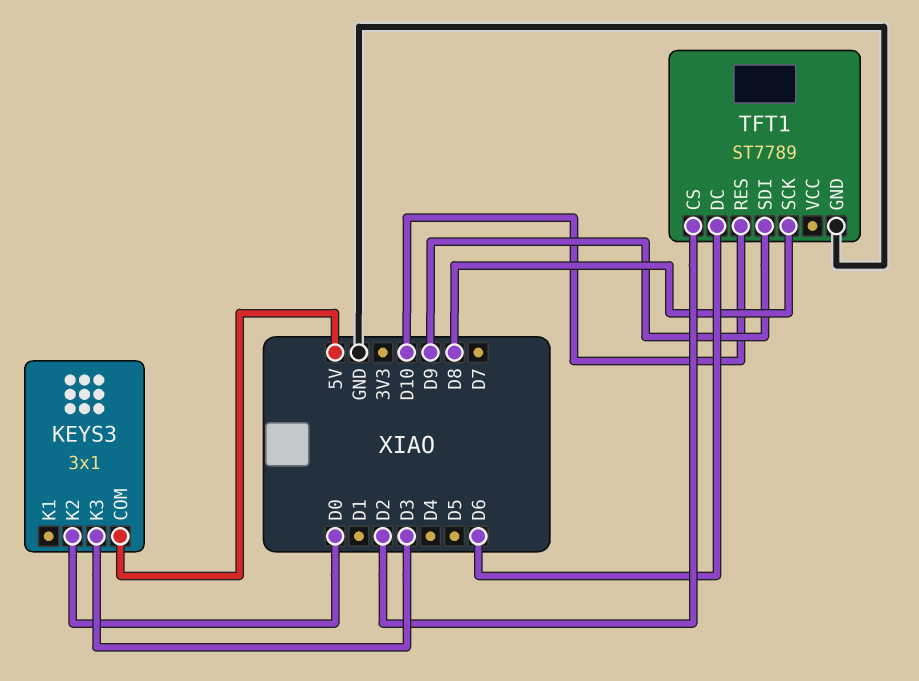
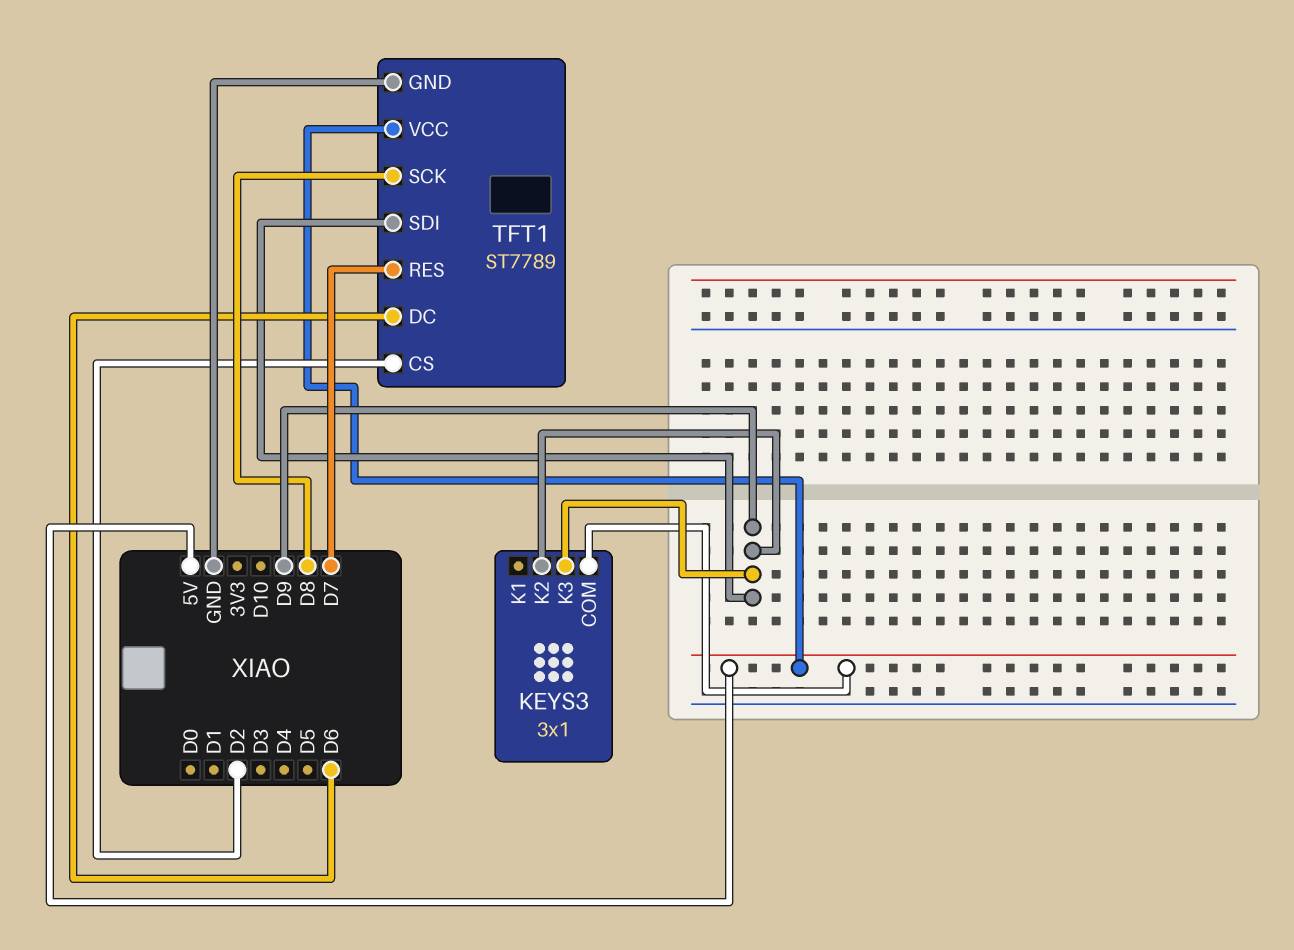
KEYS3 pin K2: D0 -> D9
KEYS3 pin K3: D3 -> D9
TFT1 pin RES: D10 -> D7
TFT1 pin VCC: none -> 5V

